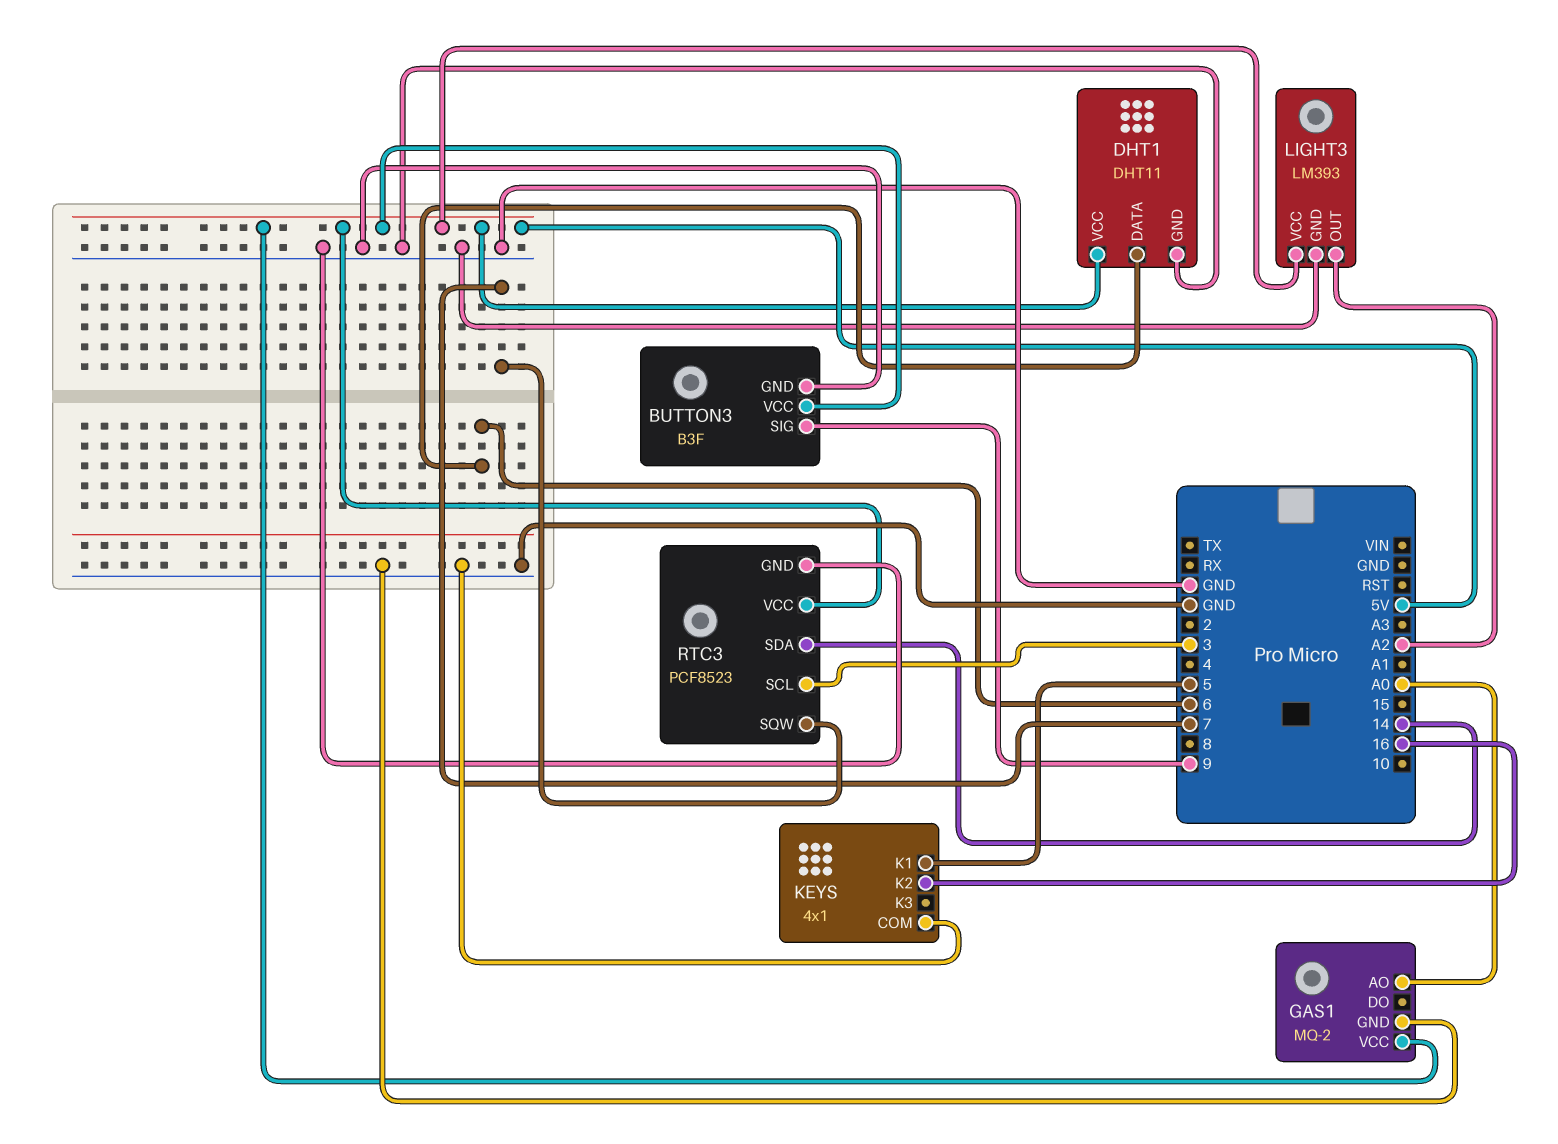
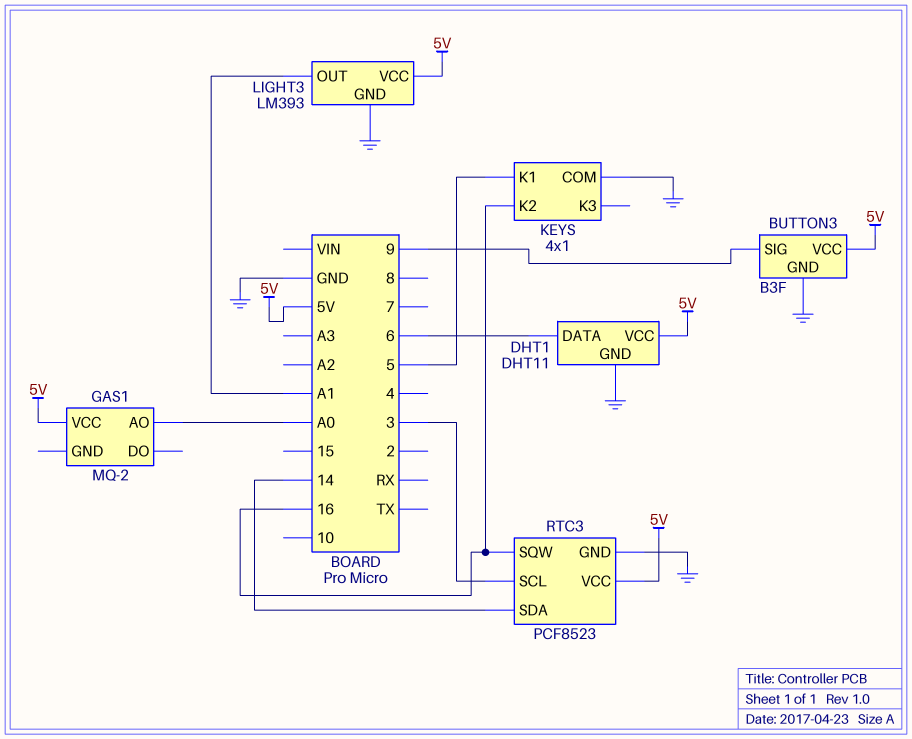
GAS1 pin GND: GND -> none
LIGHT3 pin OUT: A2 -> A1
RTC3 pin SQW: 7 -> 16

